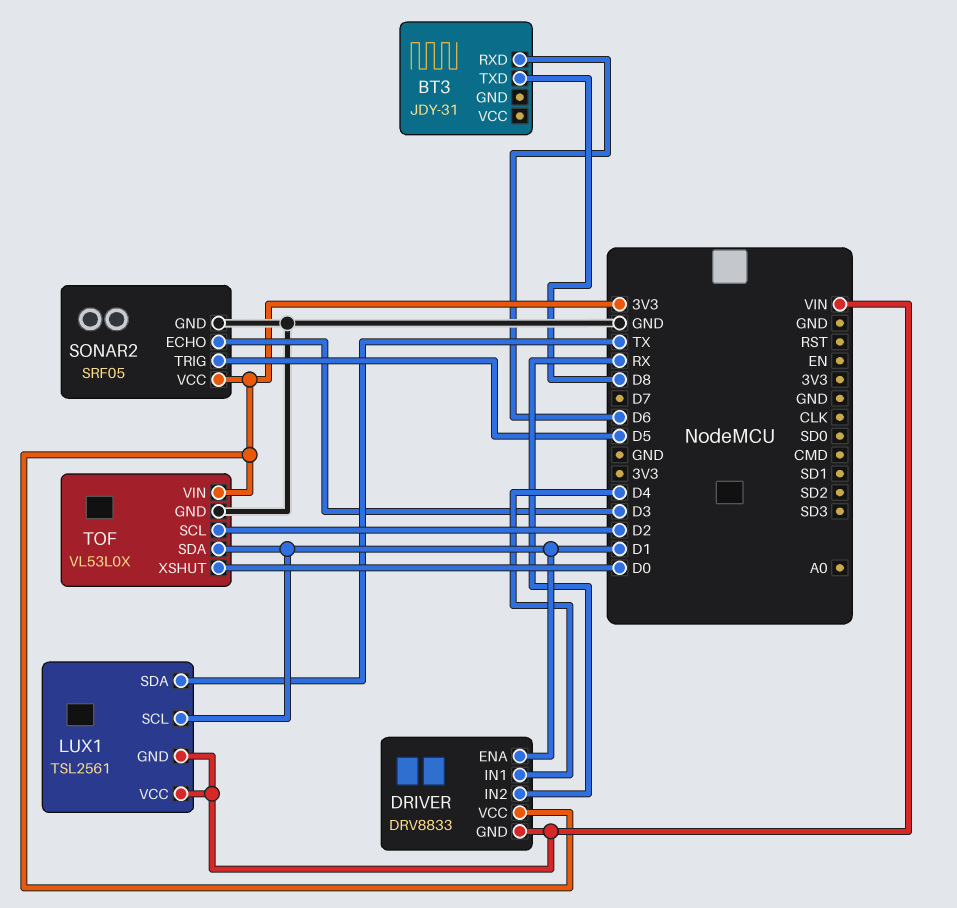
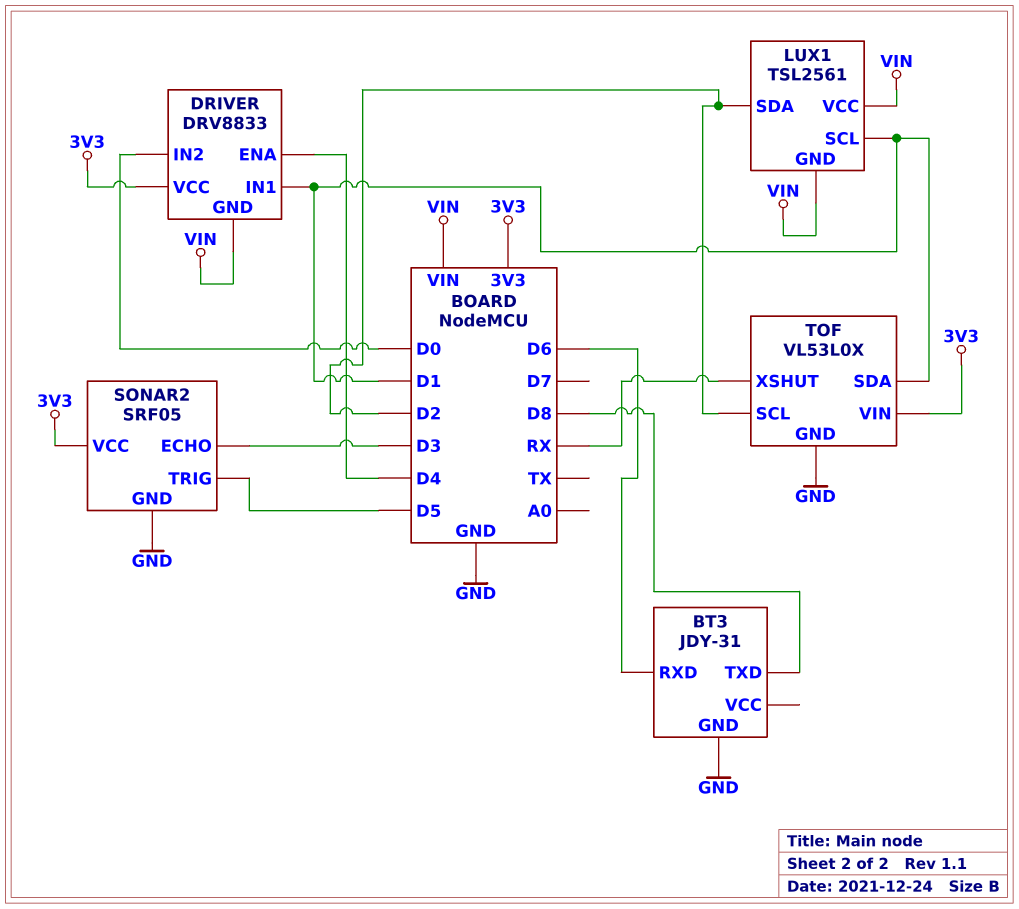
BT3 pin GND: none -> GND
DRIVER pin ENA: D1 -> D4
DRIVER pin IN1: D4 -> D1
DRIVER pin IN2: RX -> D0
LUX1 pin SDA: TX -> D2
TOF pin XSHUT: D0 -> RX

